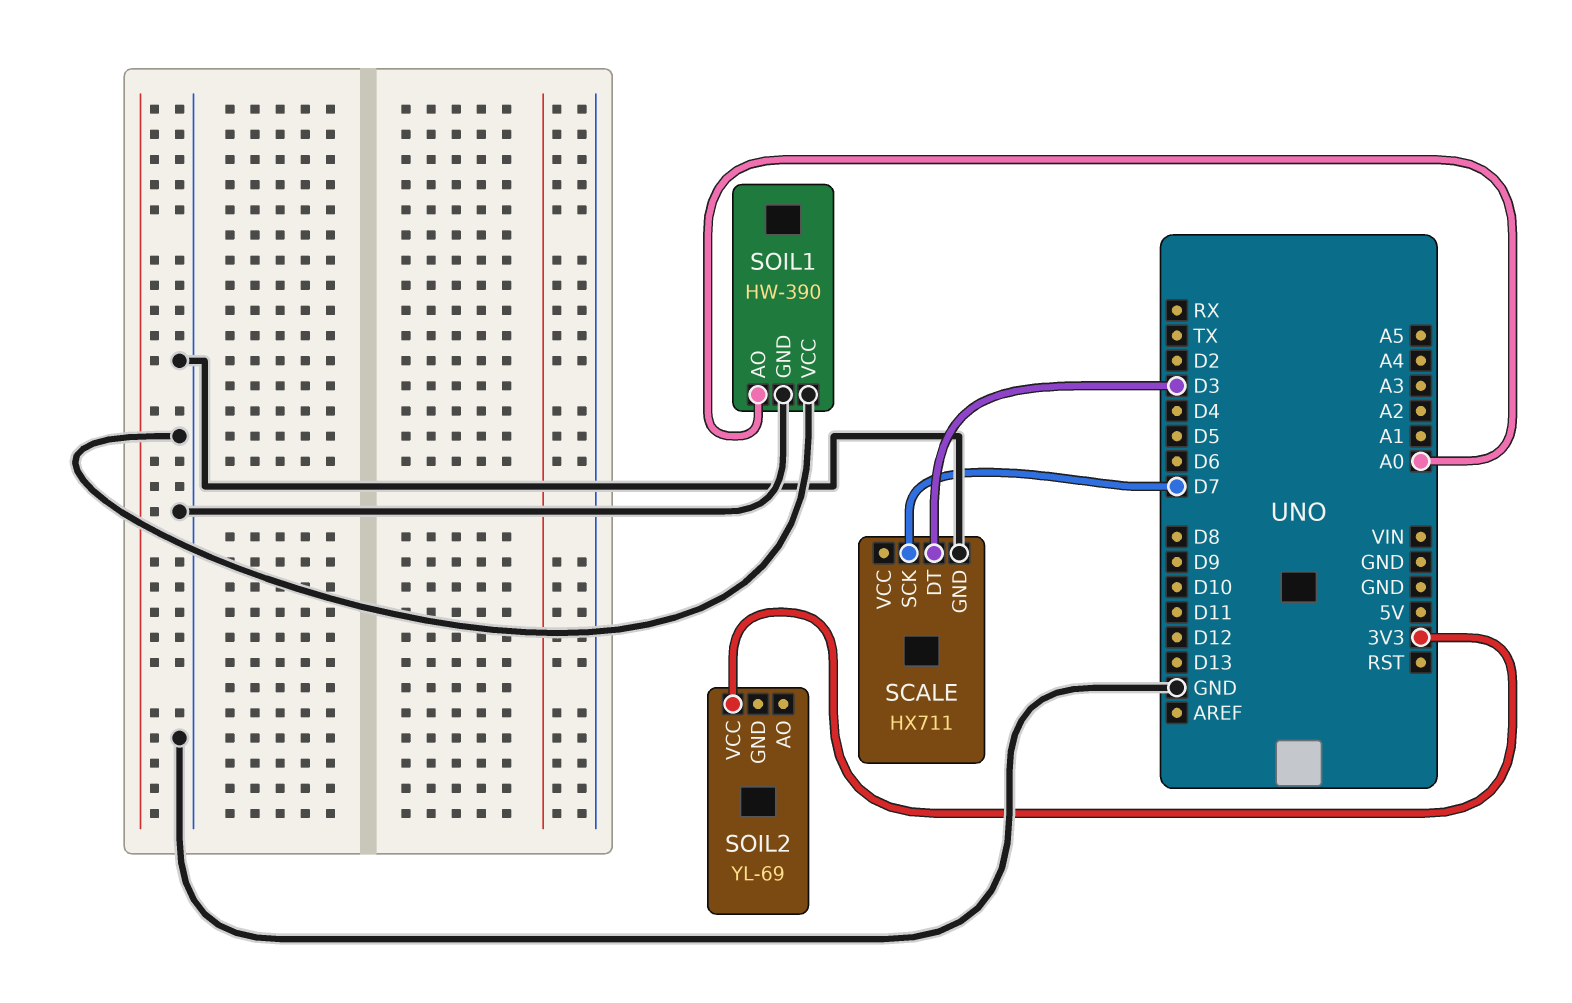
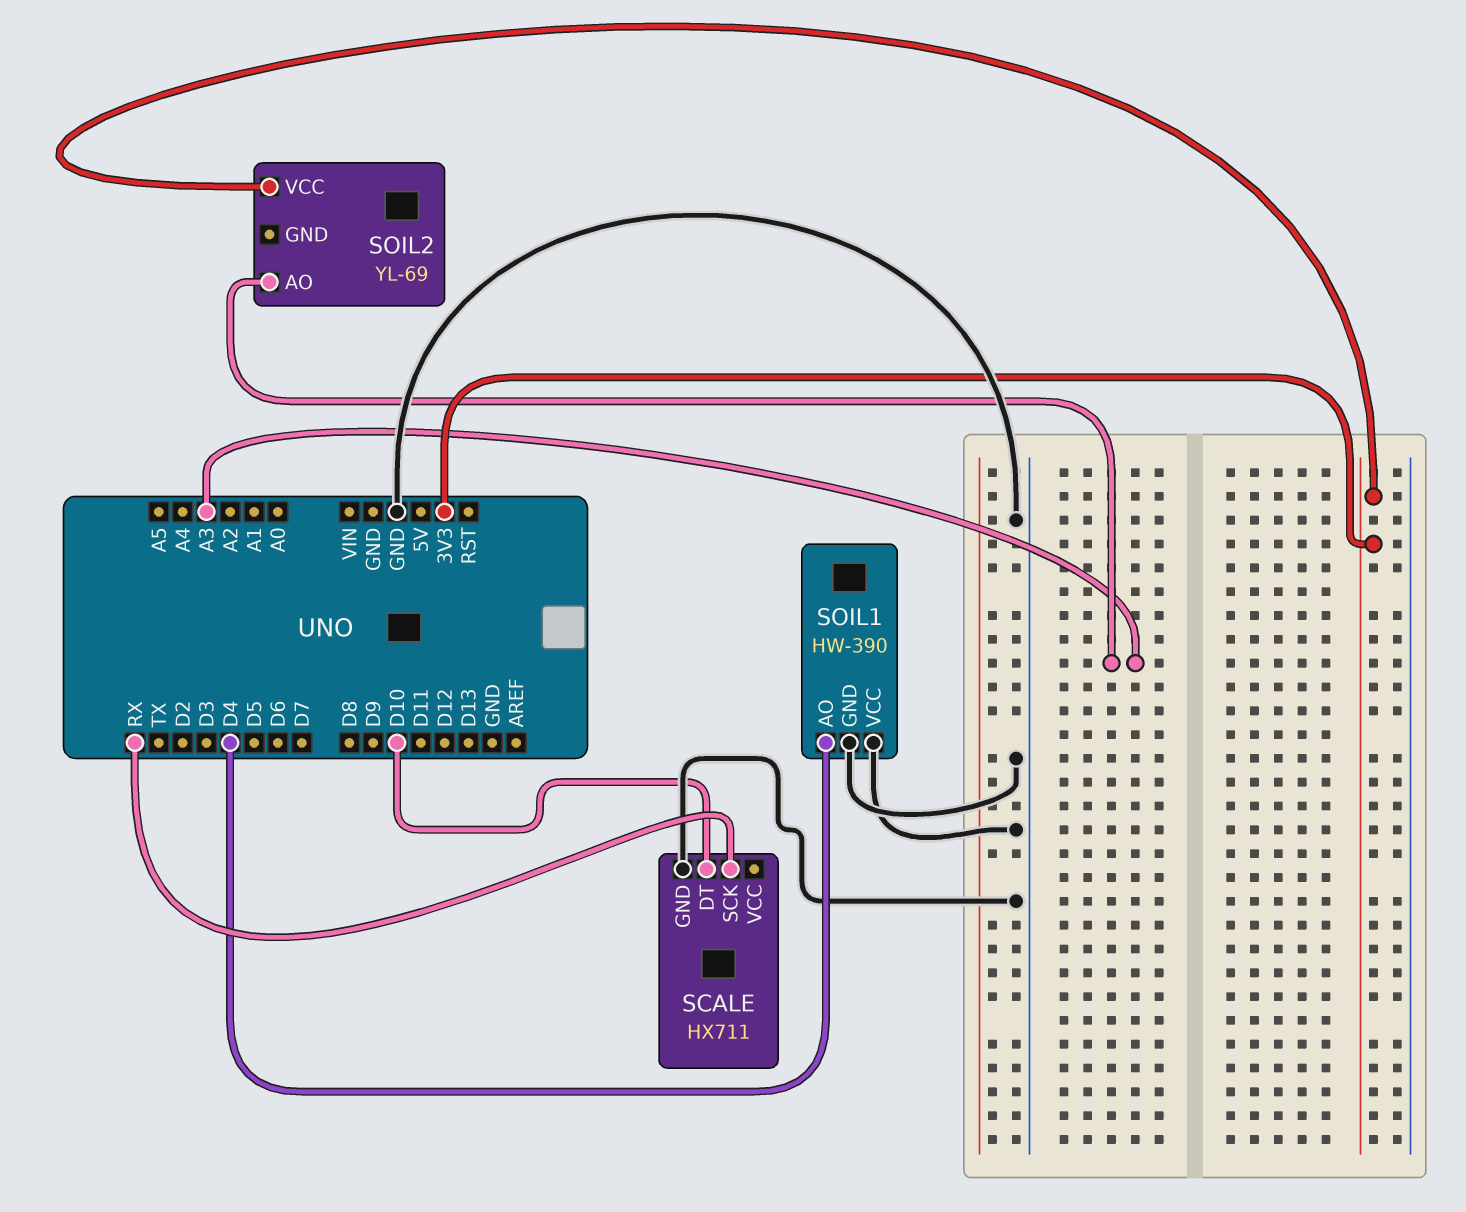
SCALE pin DT: D3 -> D10
SCALE pin SCK: D7 -> RX
SOIL1 pin AO: A0 -> D4
SOIL2 pin AO: none -> A3

